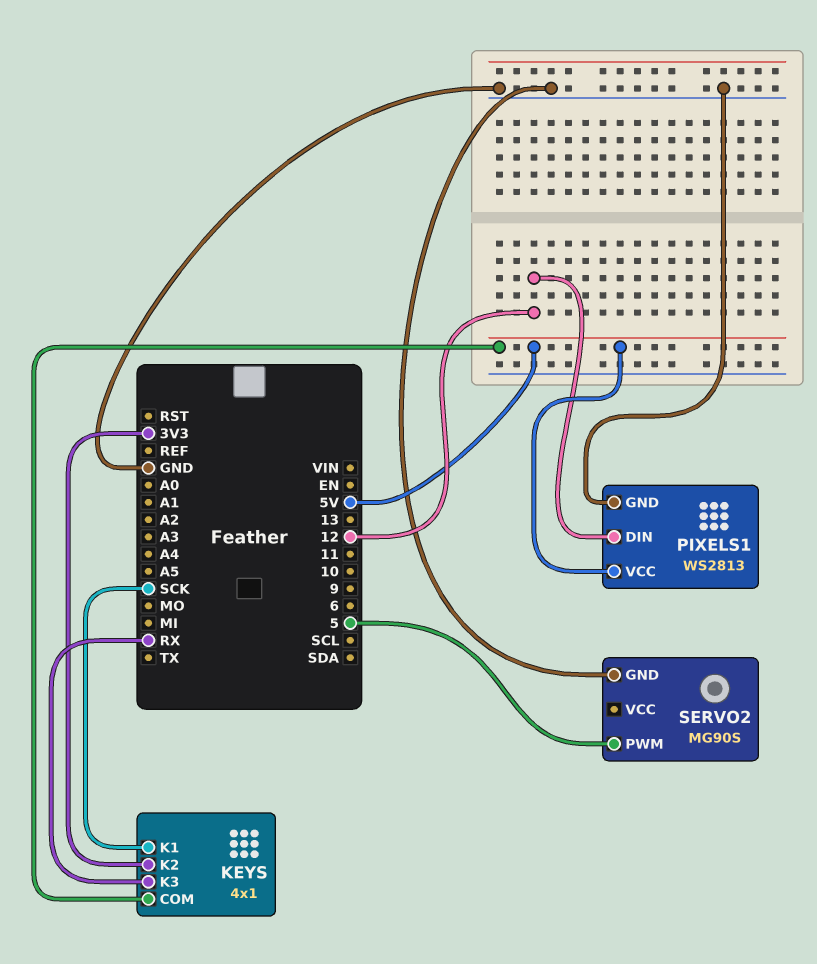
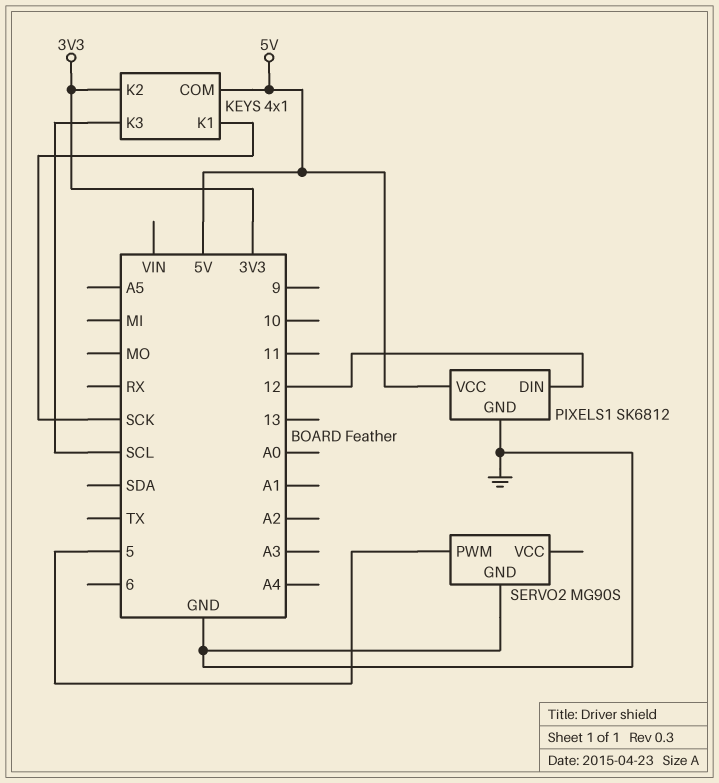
KEYS pin K3: RX -> SCL
PIXELS1: WS2813 -> SK6812

